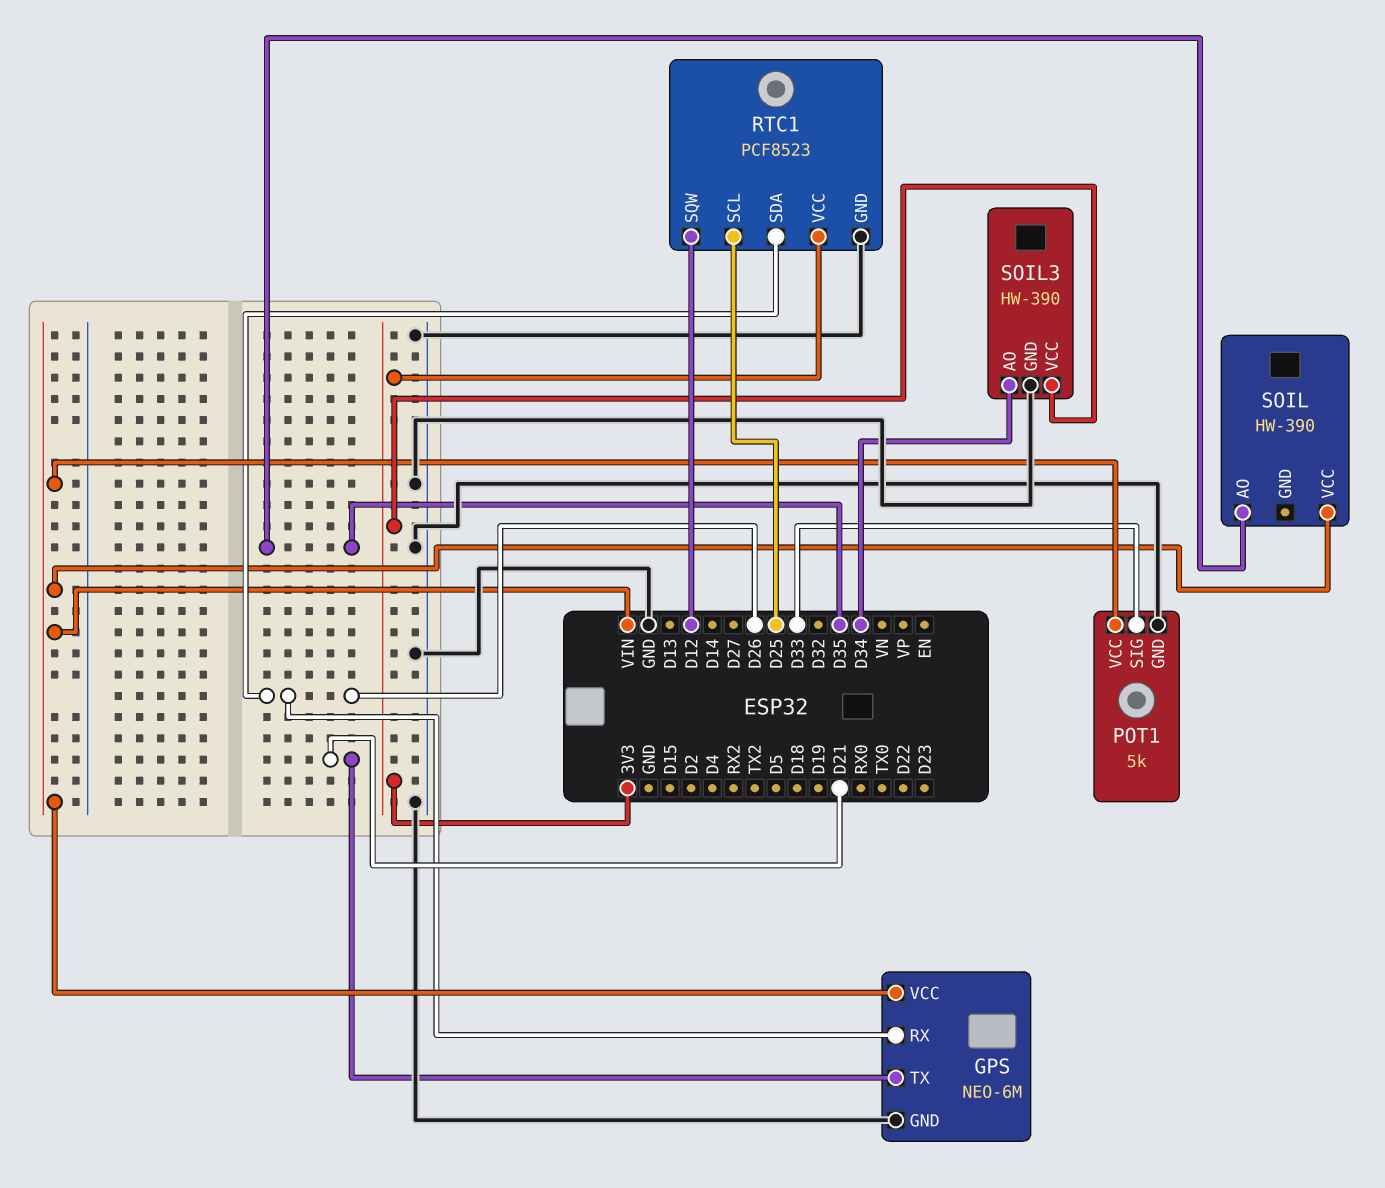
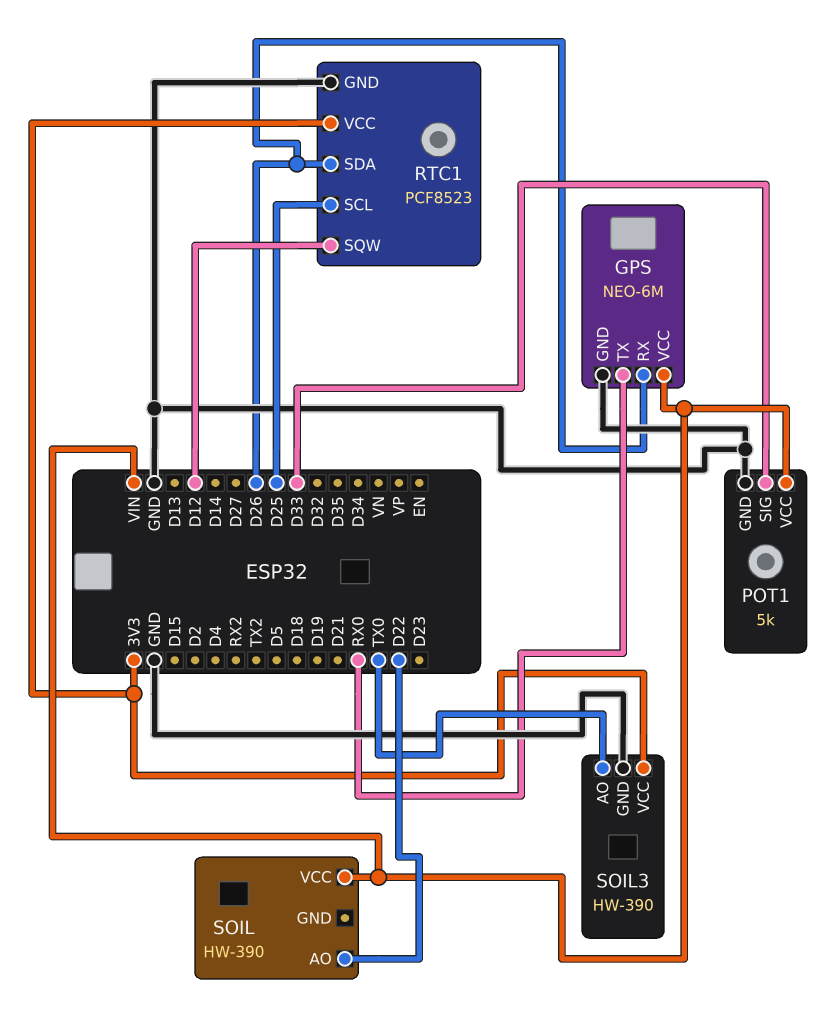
GPS pin TX: D21 -> RX0
SOIL pin AO: D35 -> D22
SOIL3 pin AO: D34 -> TX0

